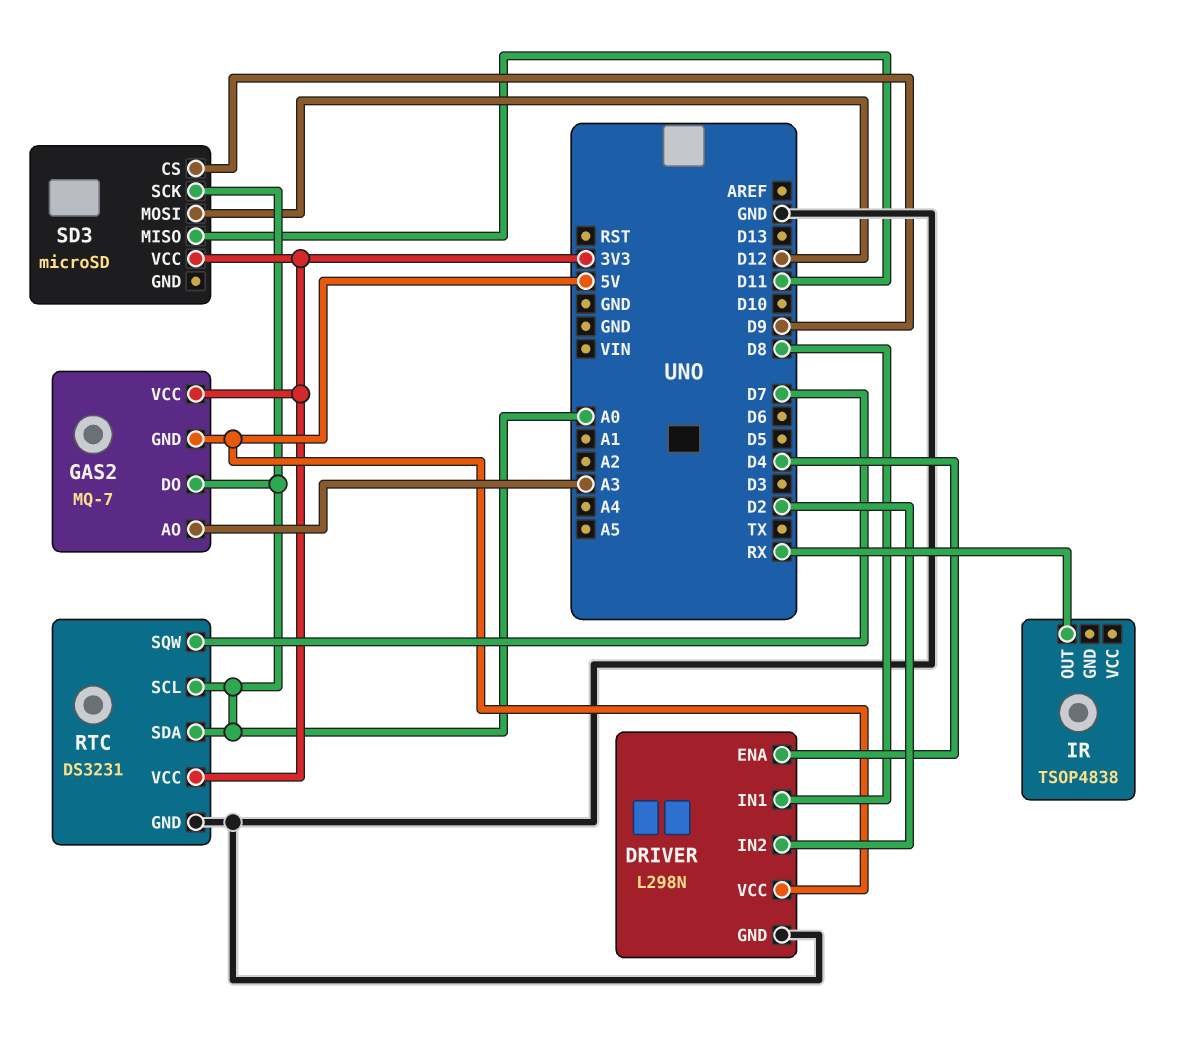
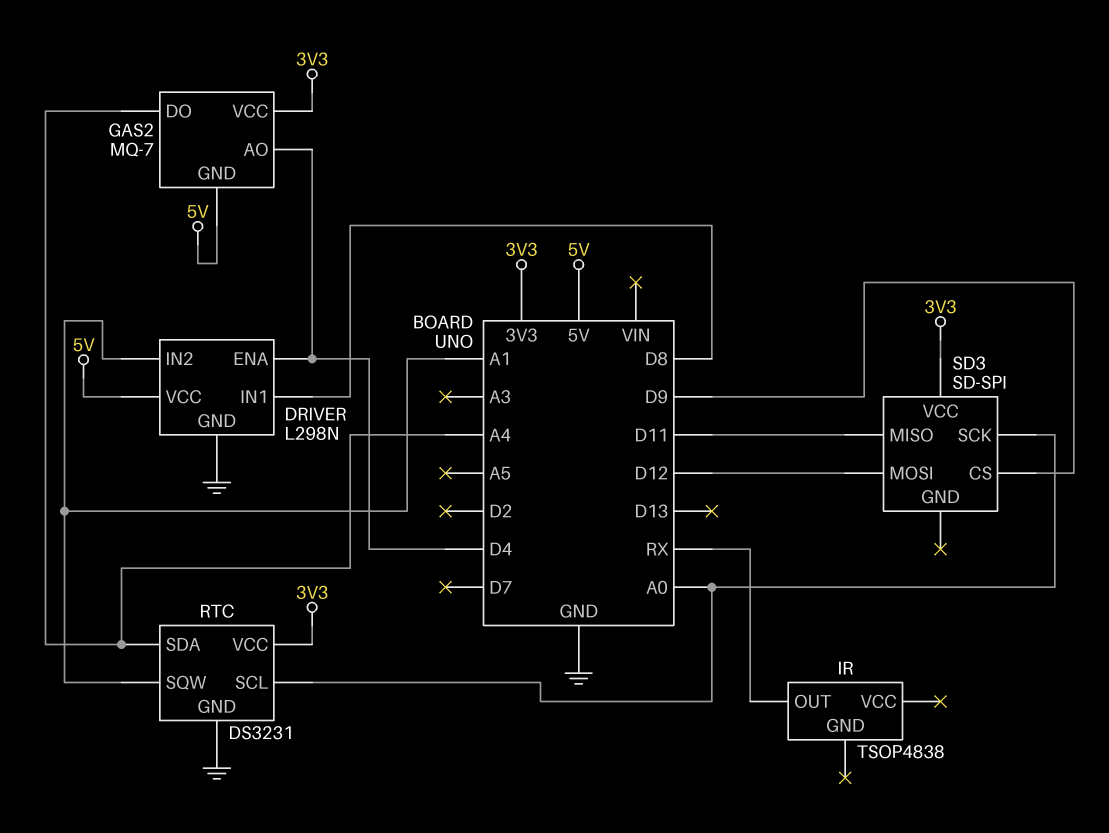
DRIVER pin IN2: D2 -> A1
GAS2 pin AO: A3 -> D4
GAS2 pin DO: A0 -> A4
RTC pin SDA: A0 -> A4
RTC pin SQW: D7 -> A1
SD3: microSD -> SD-SPI

